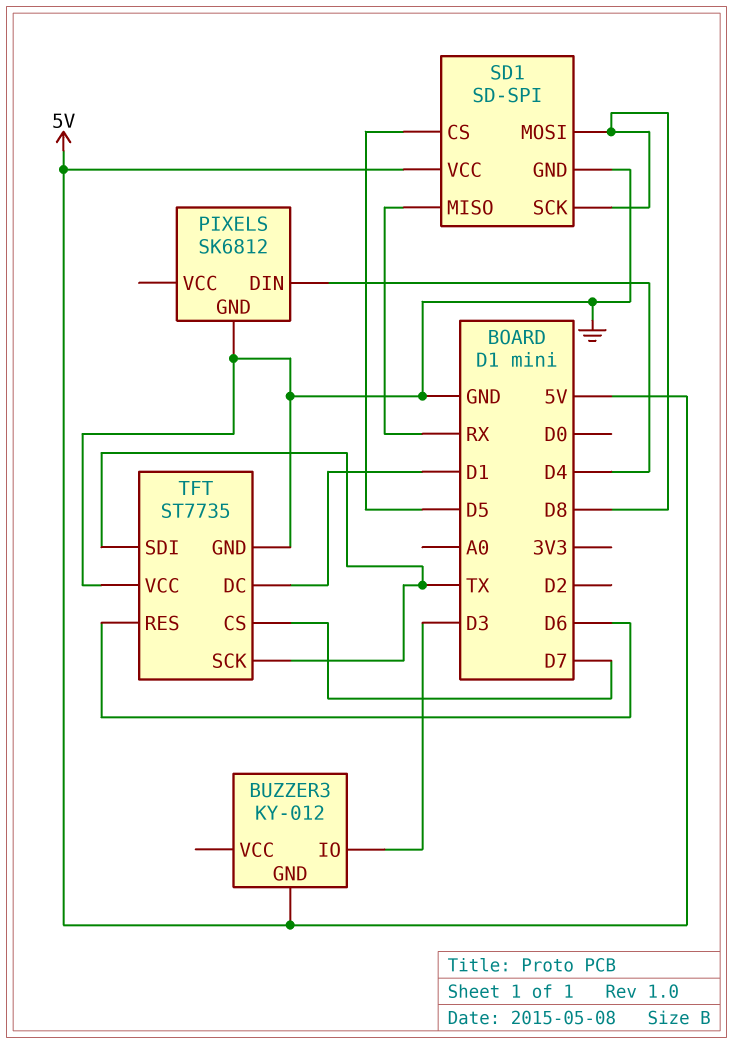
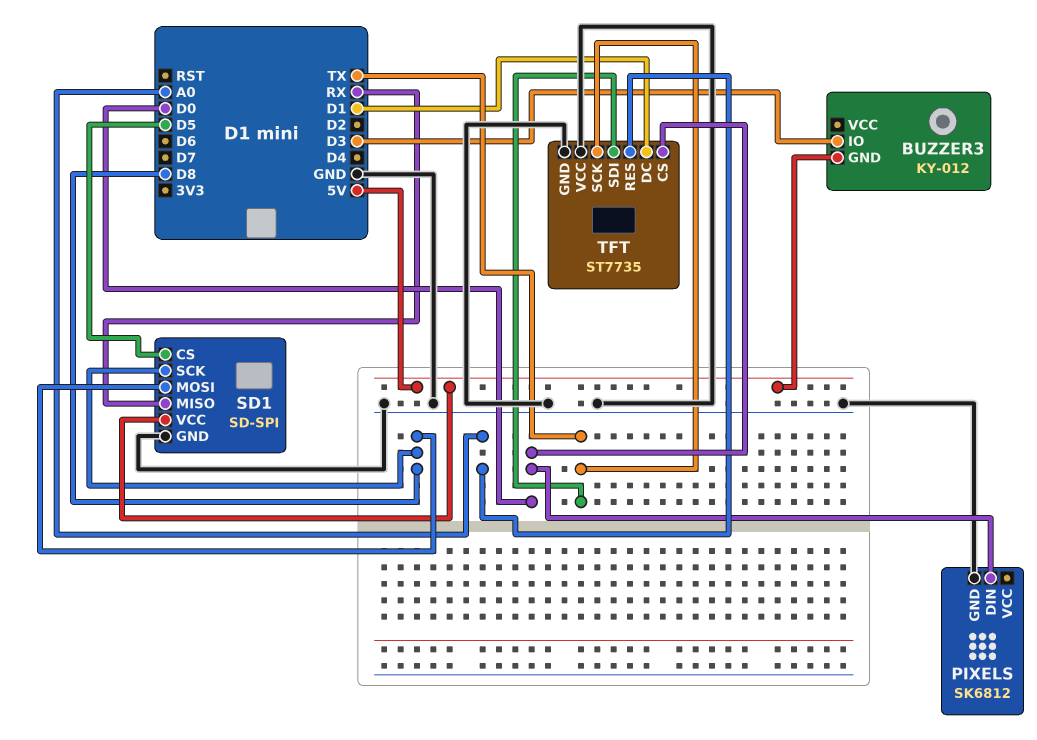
PIXELS pin DIN: D4 -> D0
TFT pin CS: D7 -> D0
TFT pin RES: D6 -> A0

